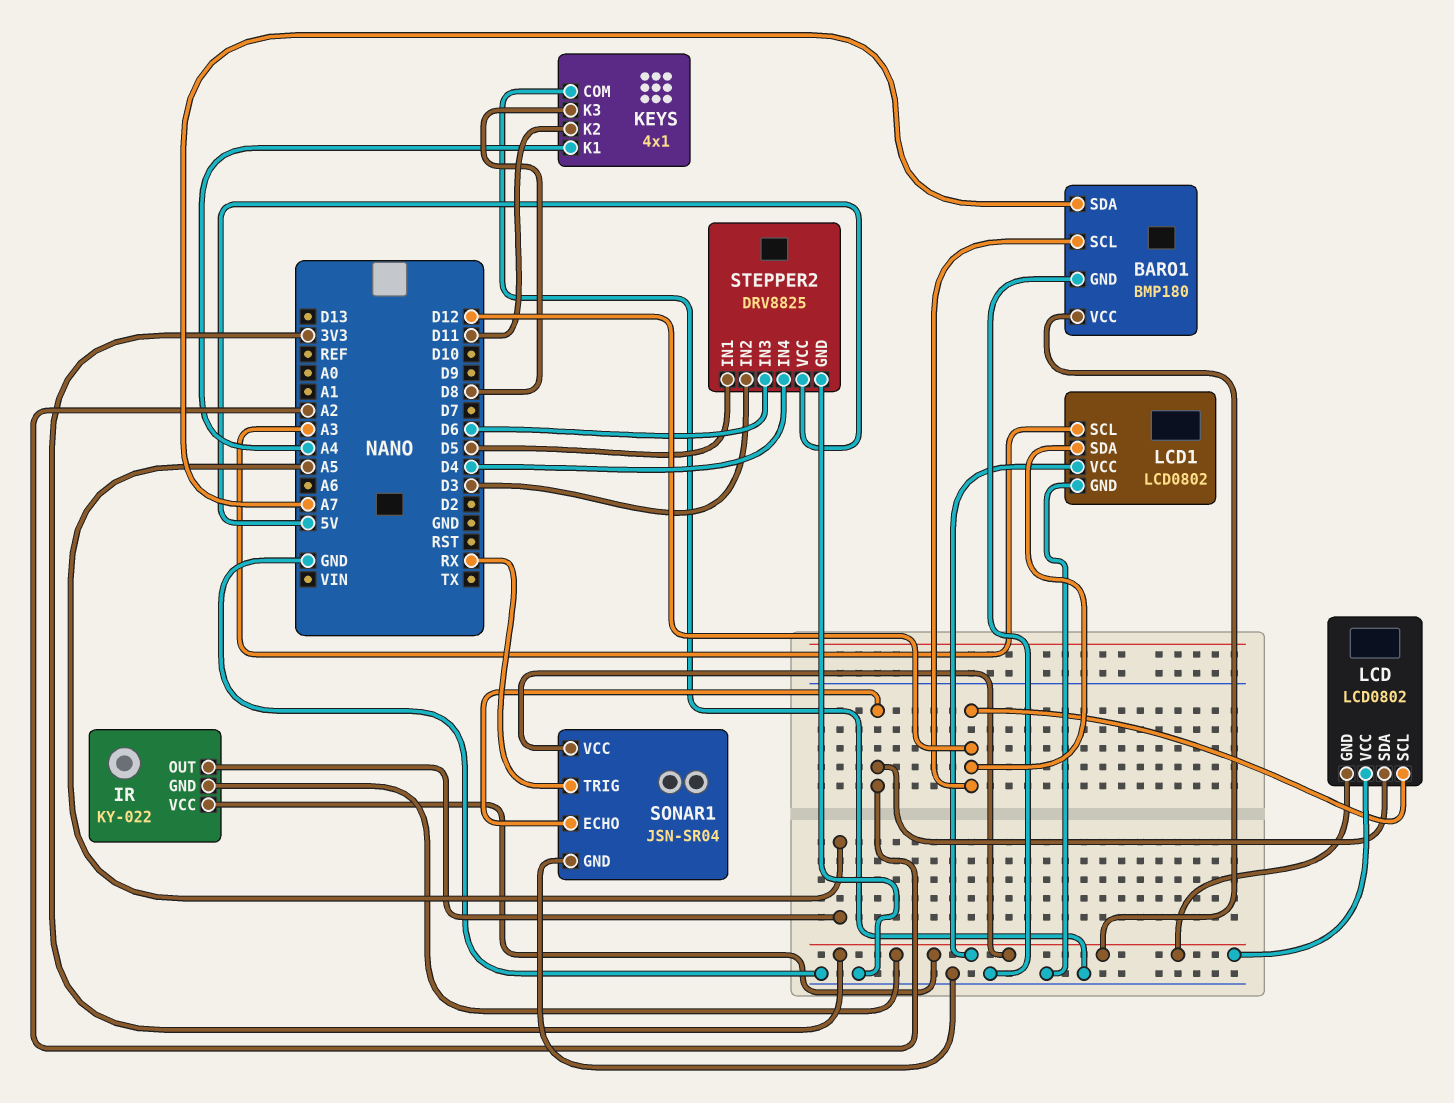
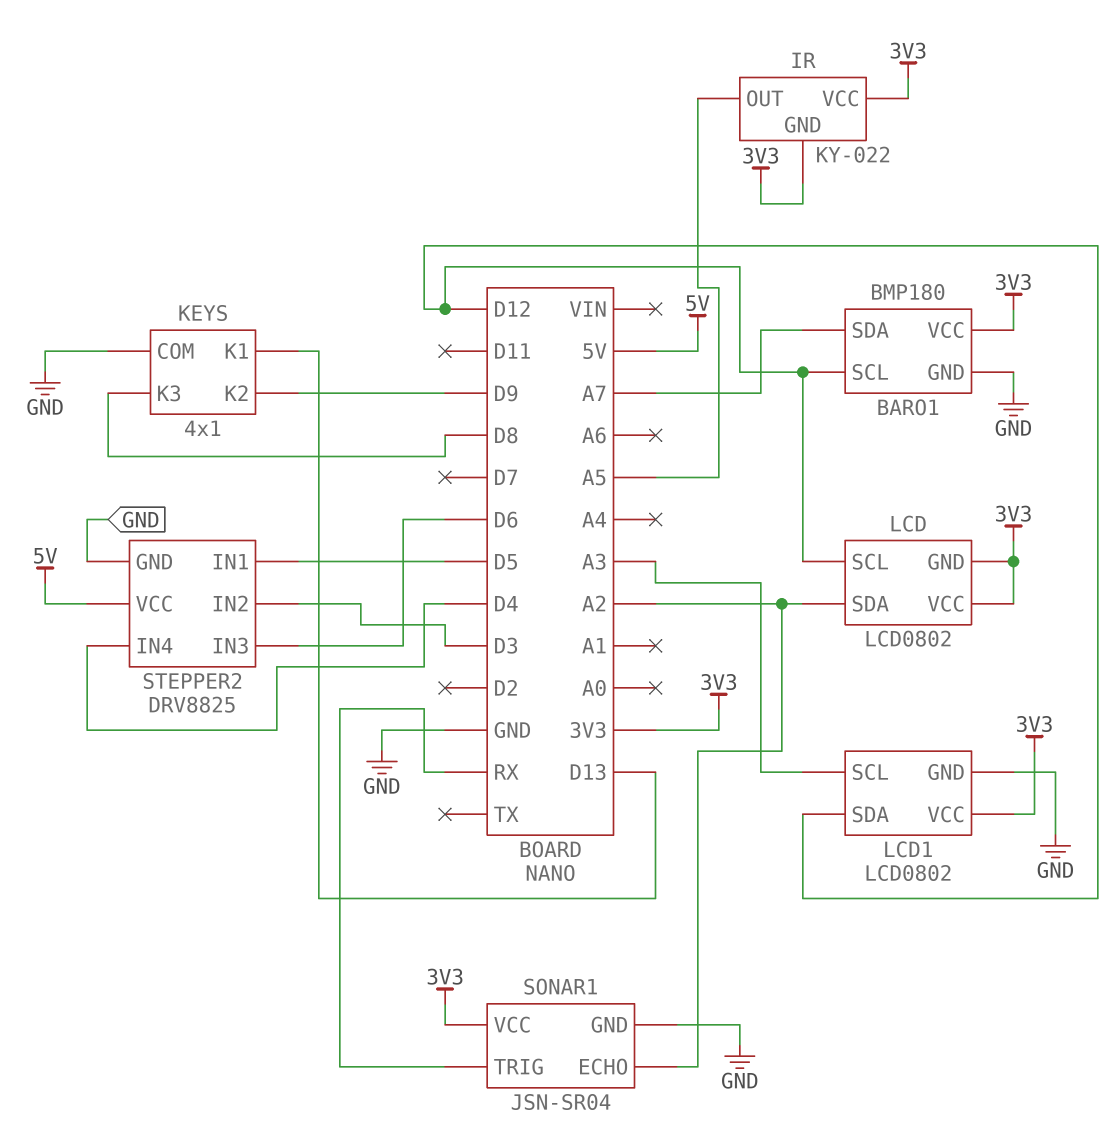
KEYS pin K1: A4 -> D13
KEYS pin K2: D11 -> D9

